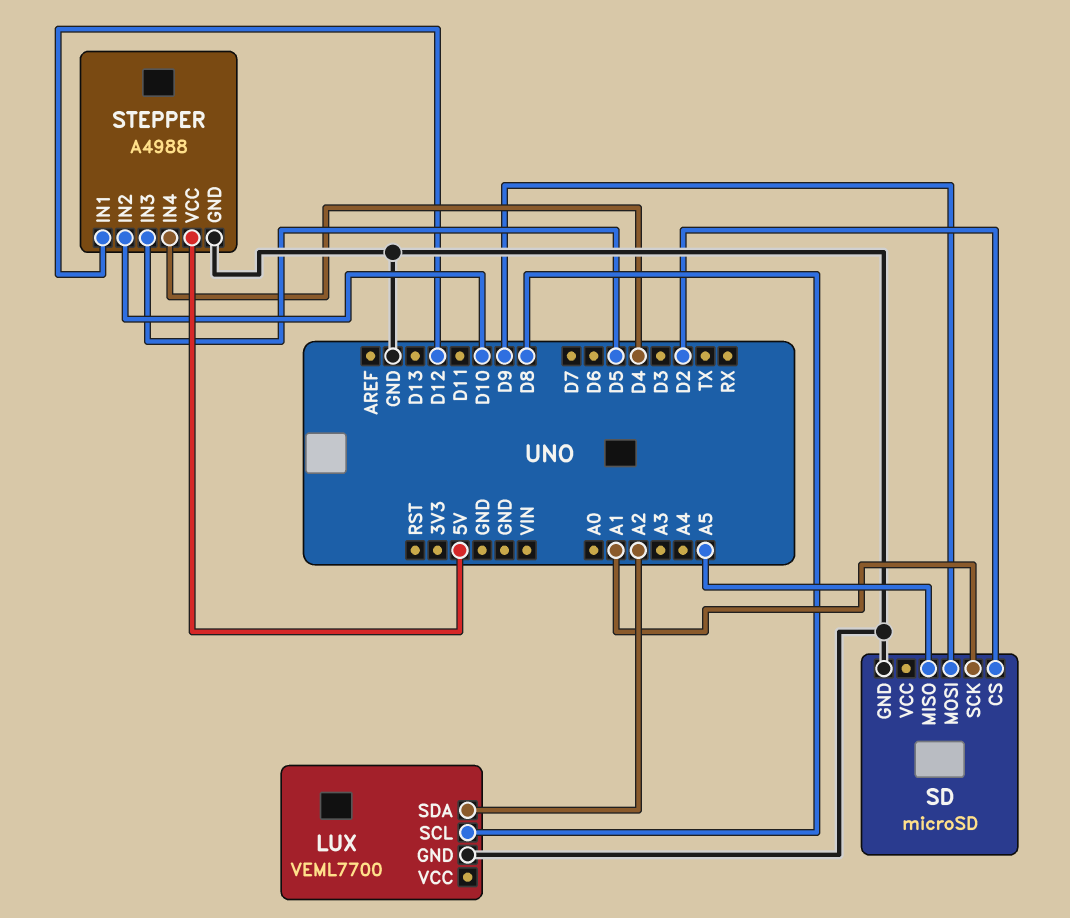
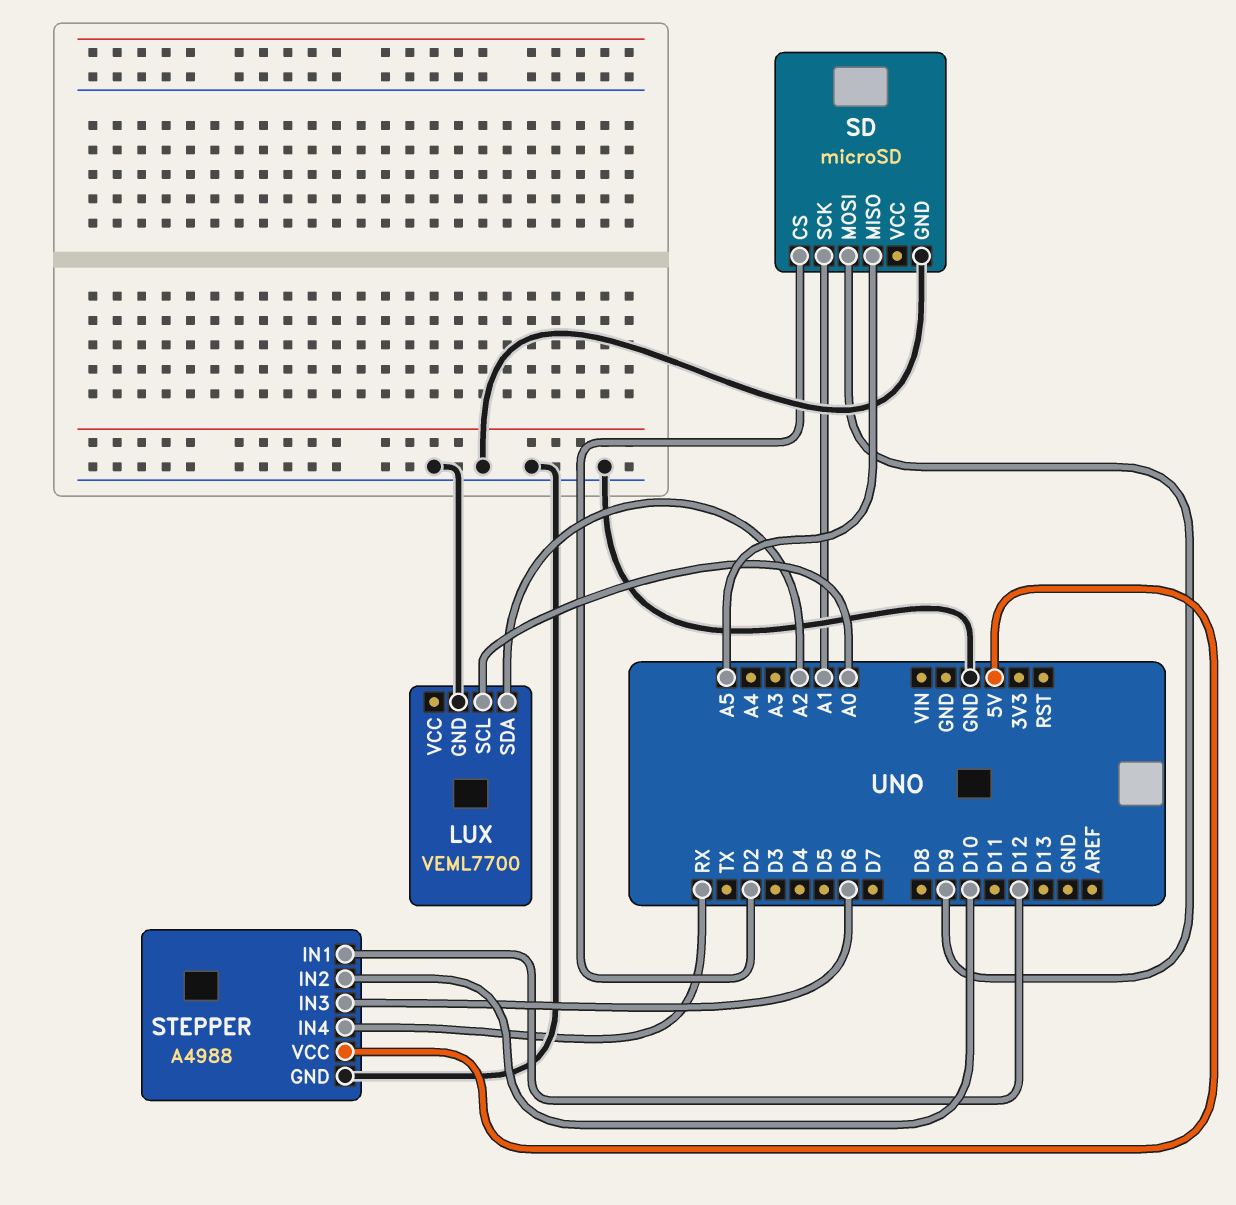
LUX pin SCL: D8 -> A0
STEPPER pin IN3: D5 -> D6
STEPPER pin IN4: D4 -> RX

